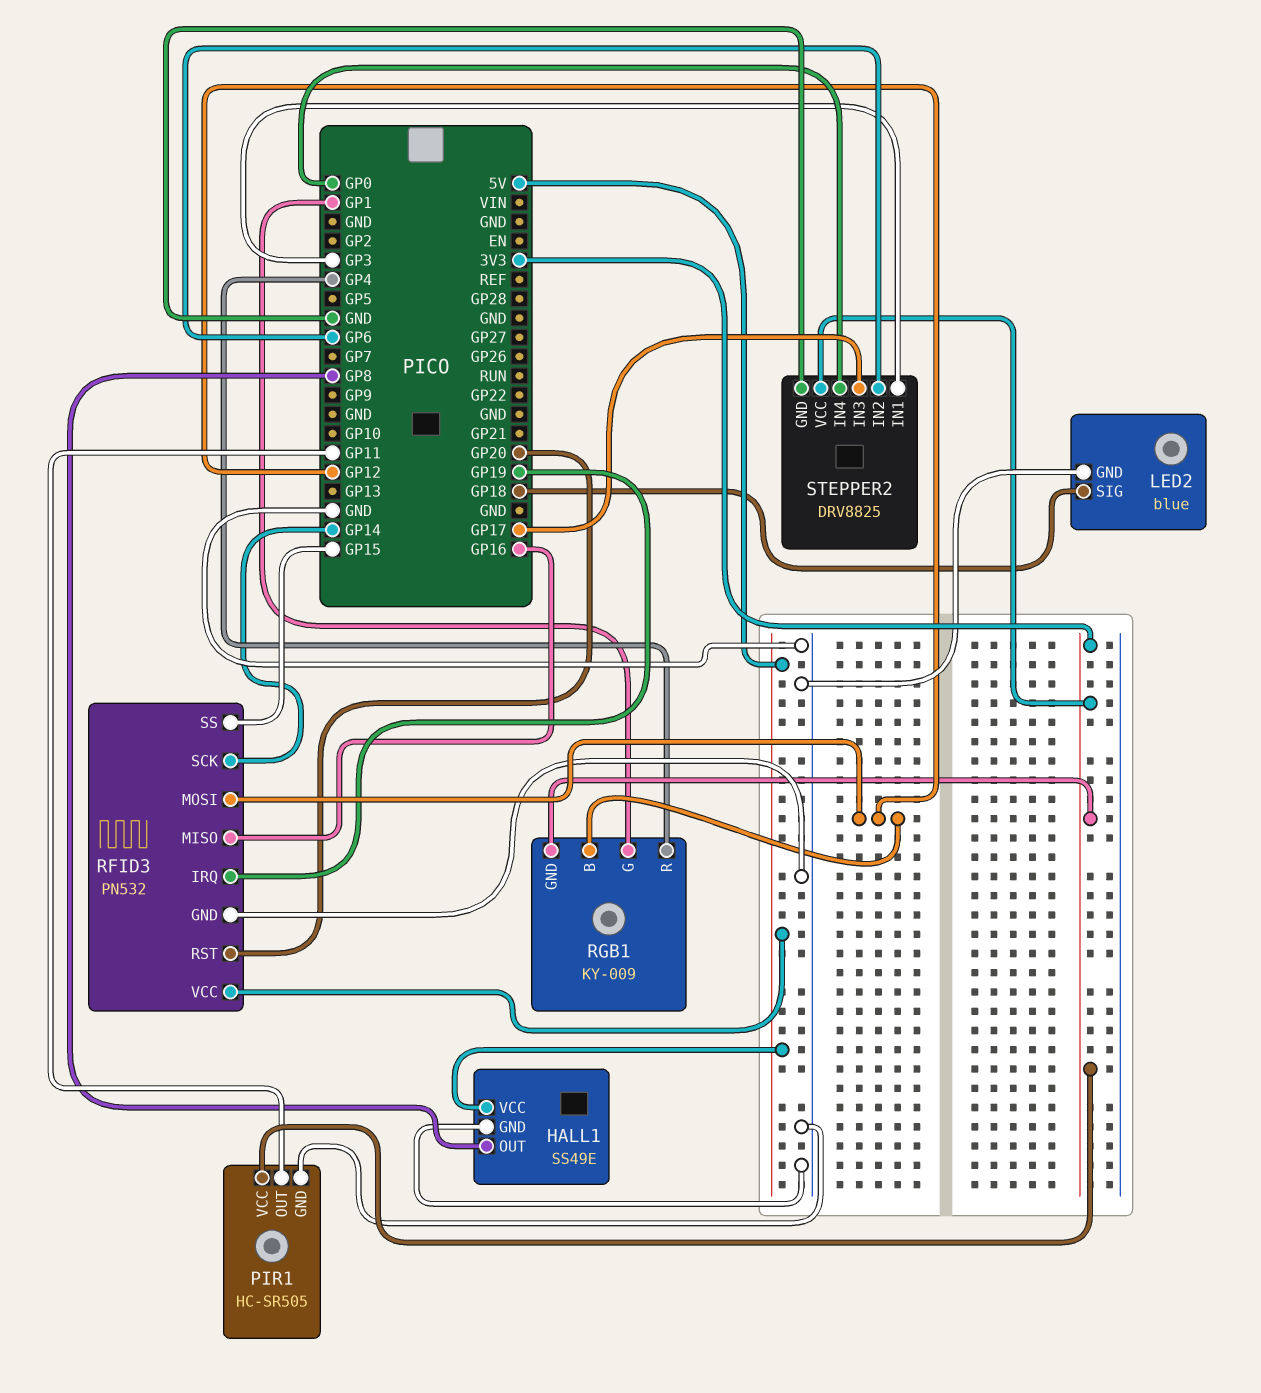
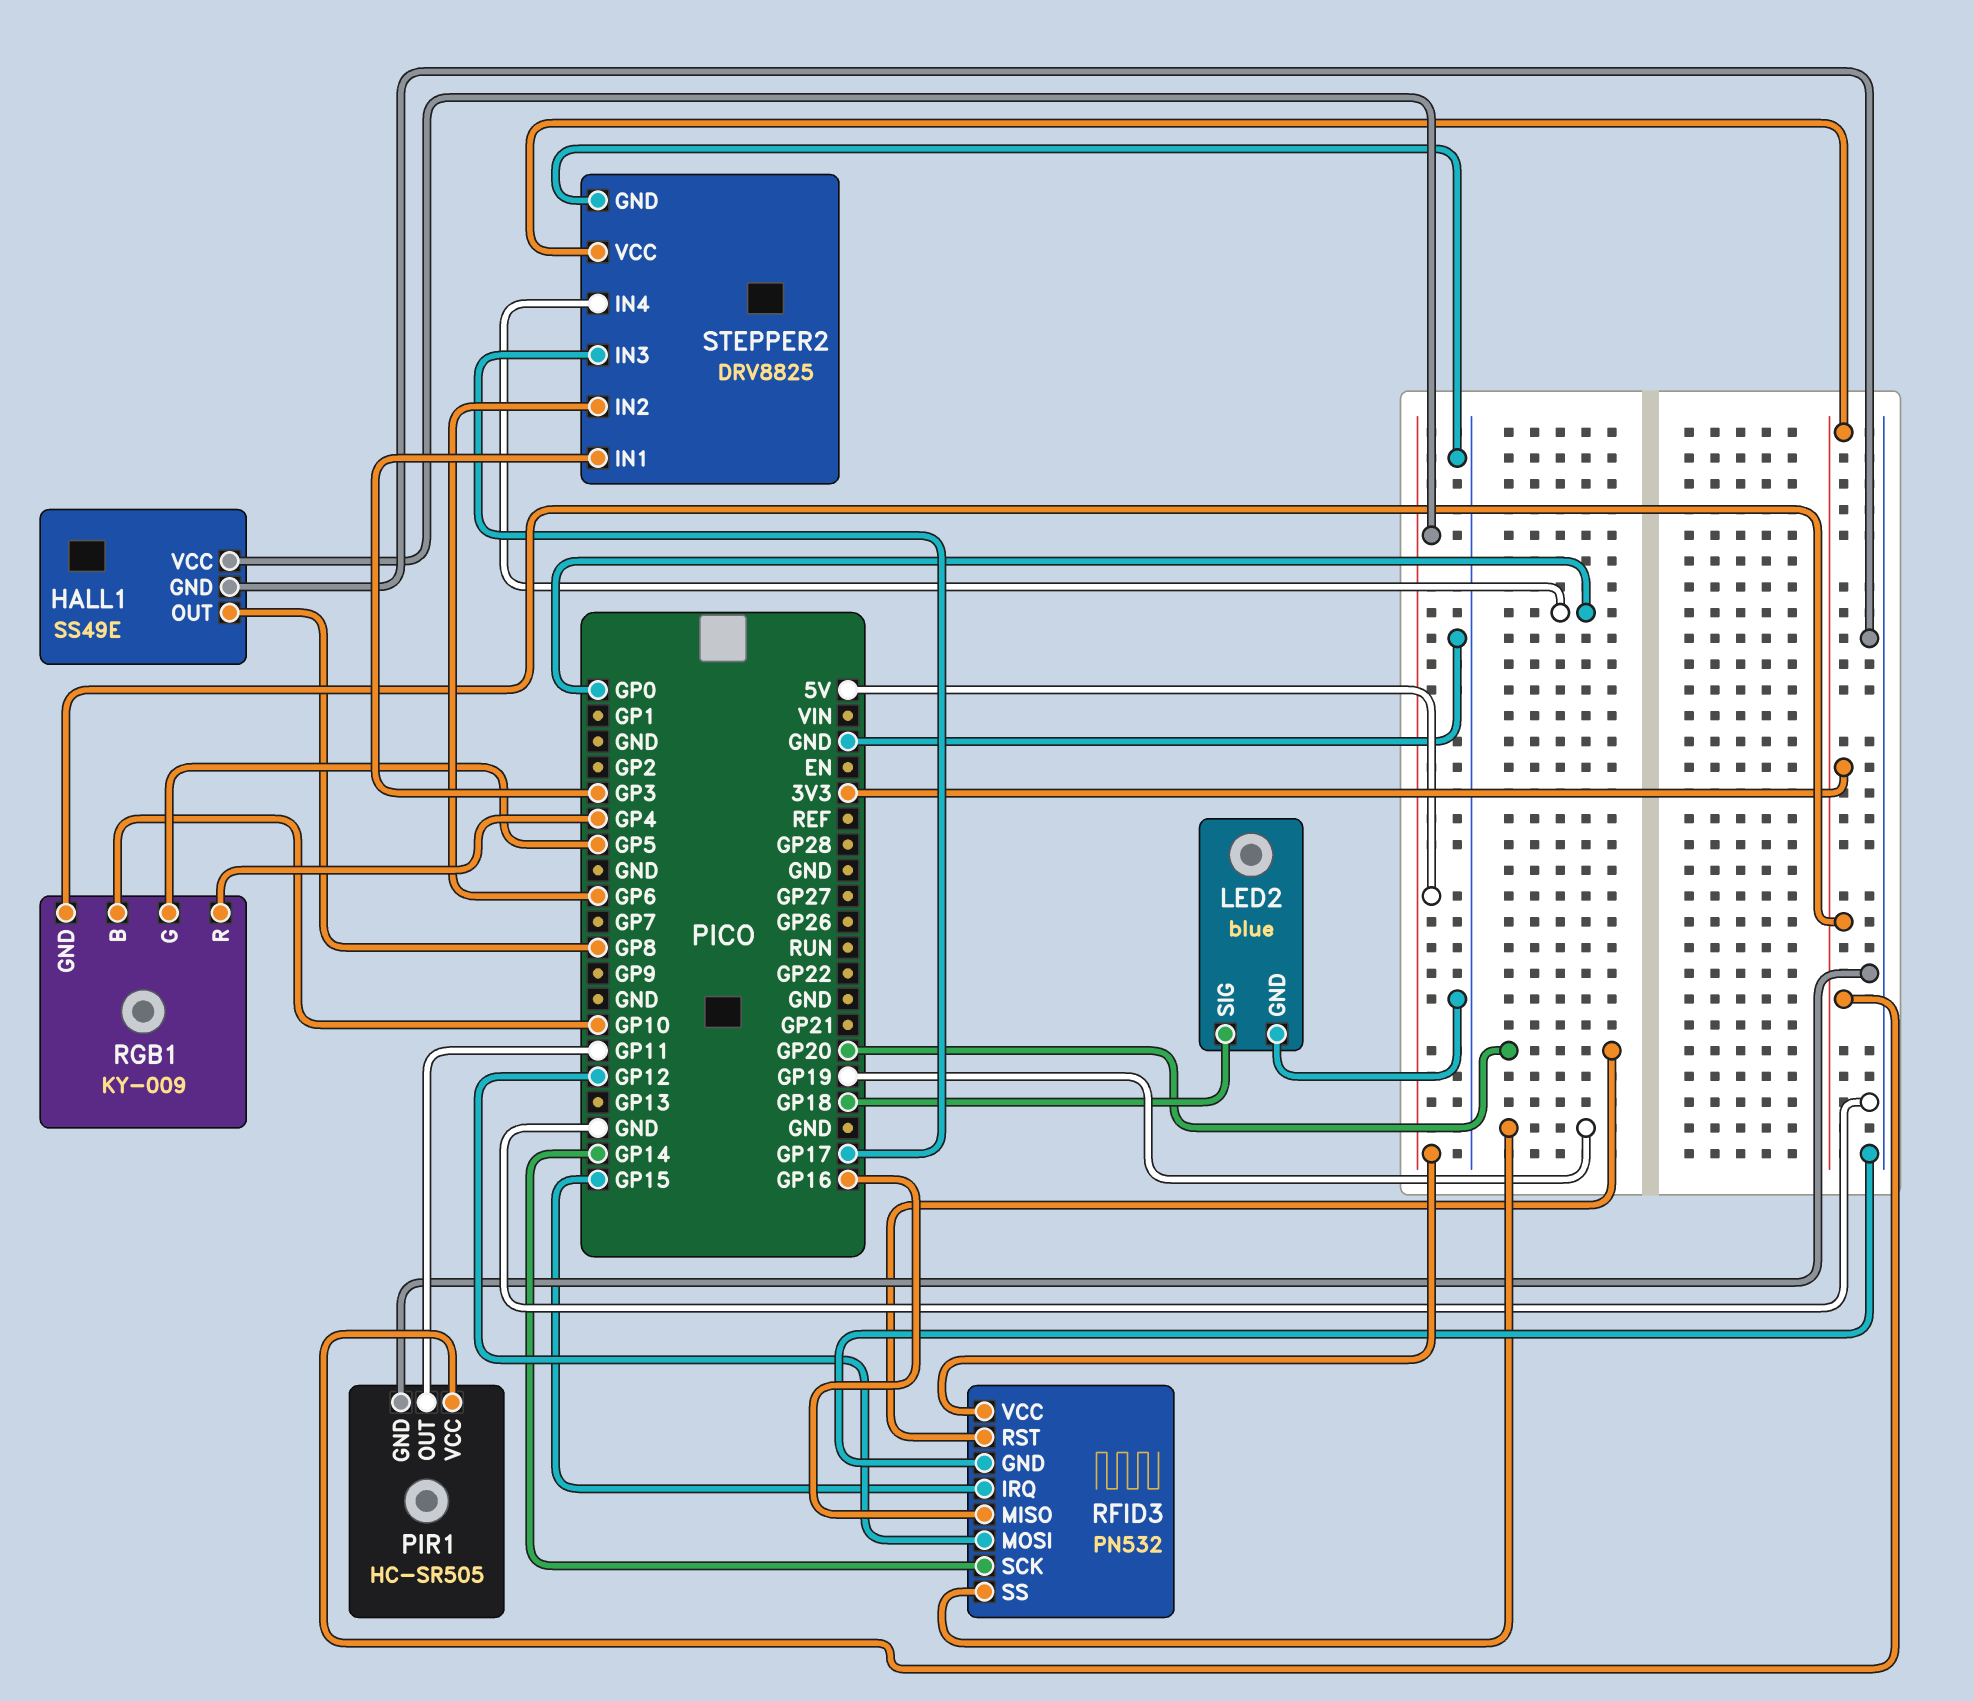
RFID3 pin IRQ: GP19 -> GP15
RFID3 pin SS: GP15 -> GP19
RGB1 pin B: GP12 -> GP10
RGB1 pin G: GP1 -> GP5

